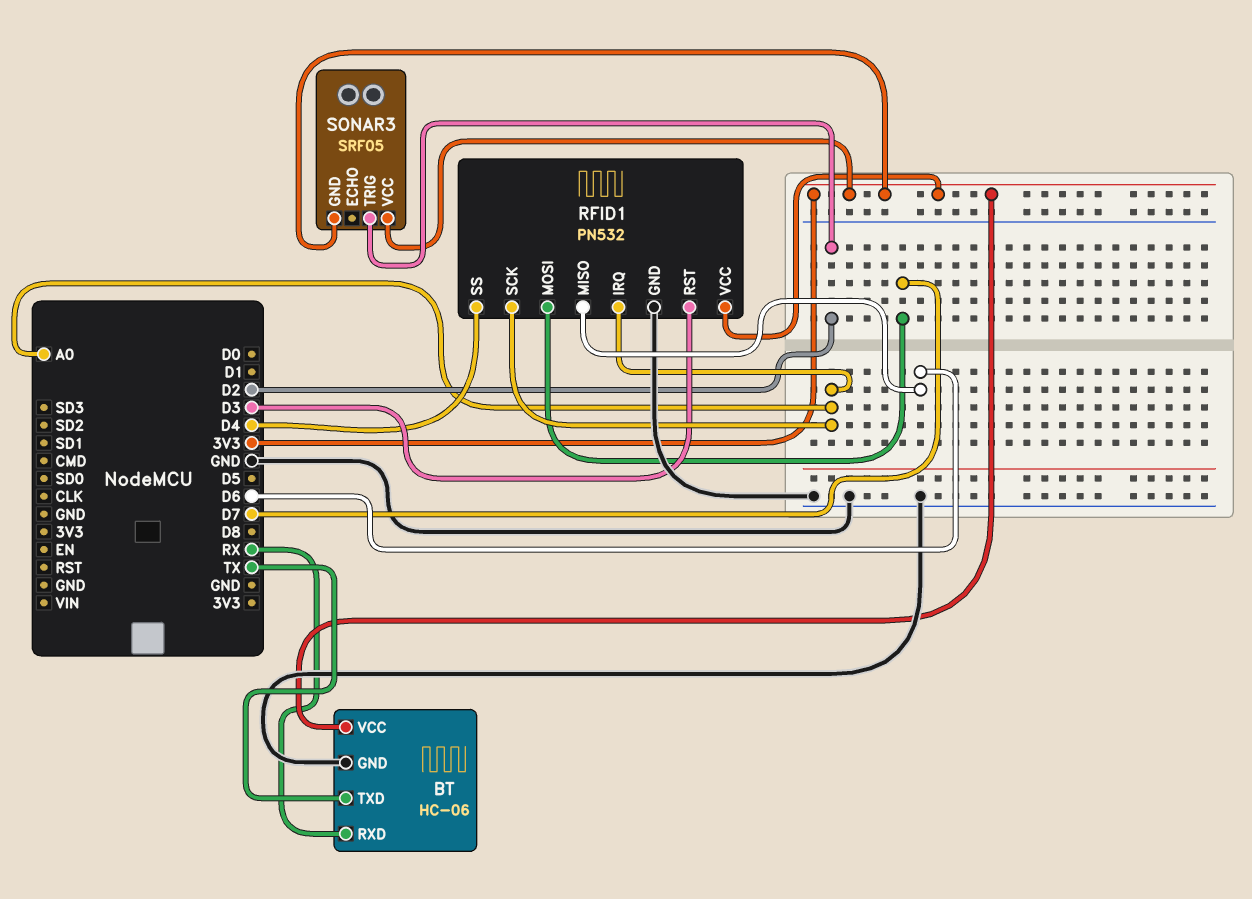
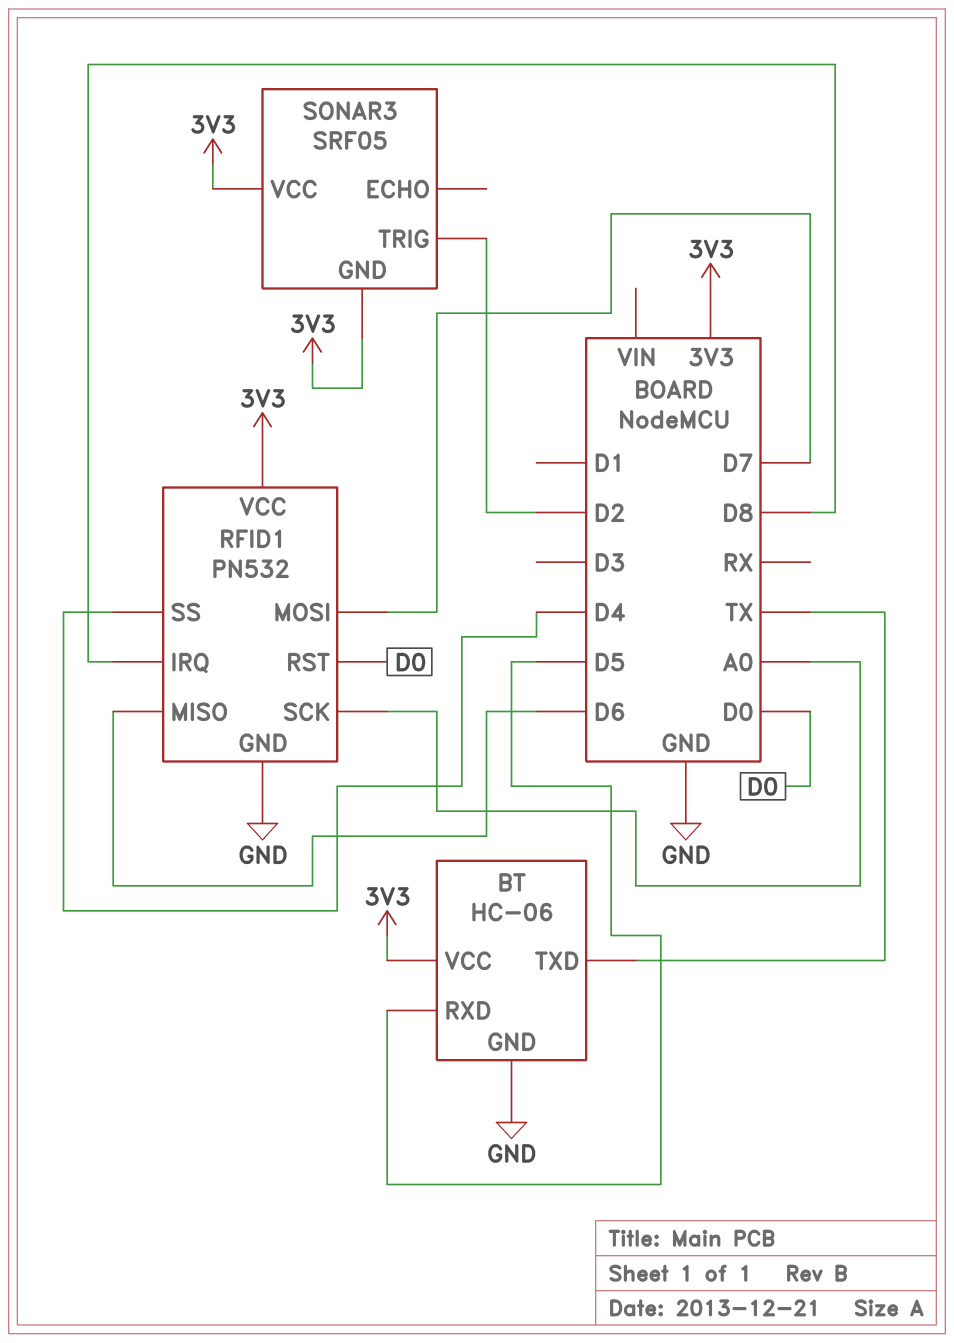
BT pin RXD: RX -> D5
RFID1 pin IRQ: A0 -> D8
RFID1 pin RST: D3 -> D0

